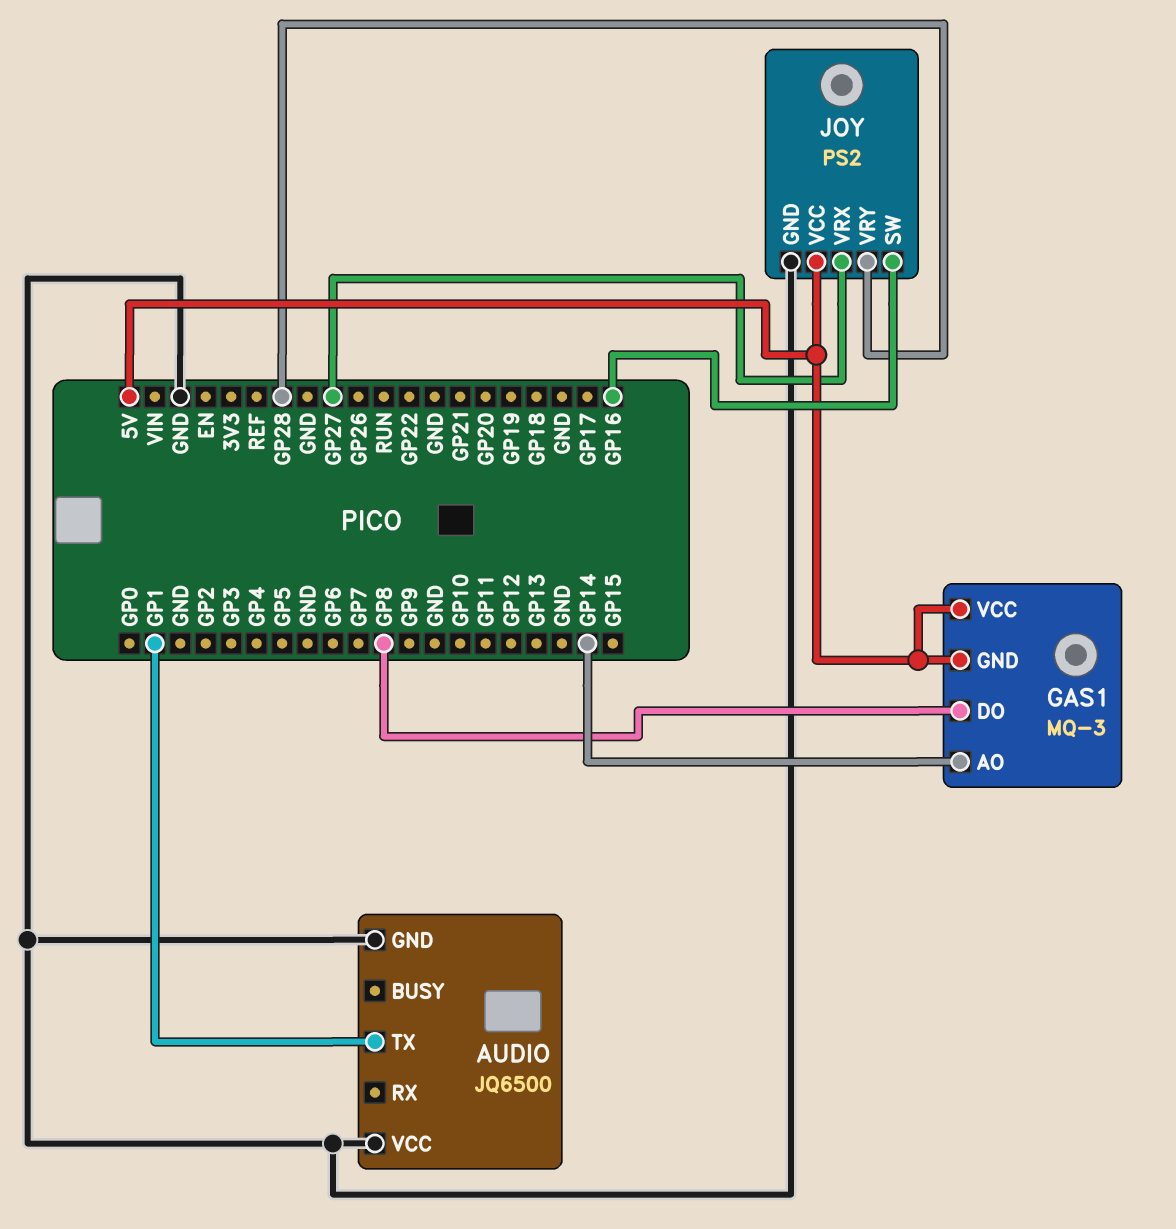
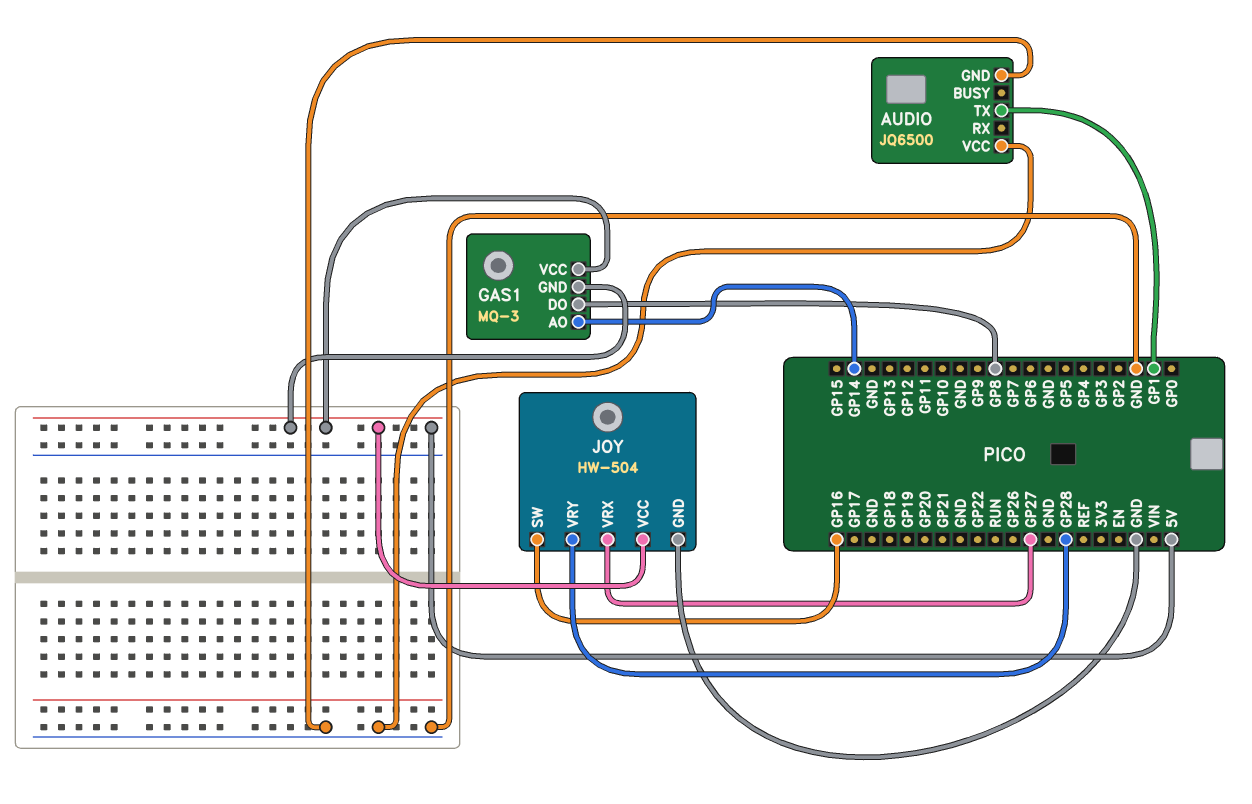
JOY: PS2 -> HW-504

